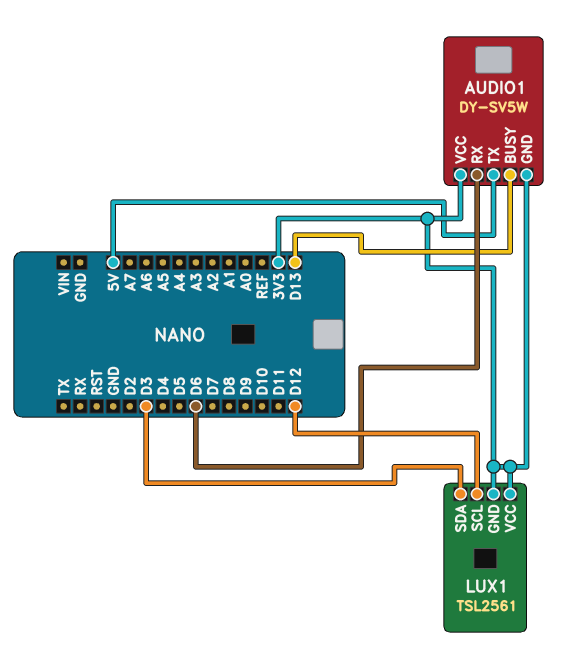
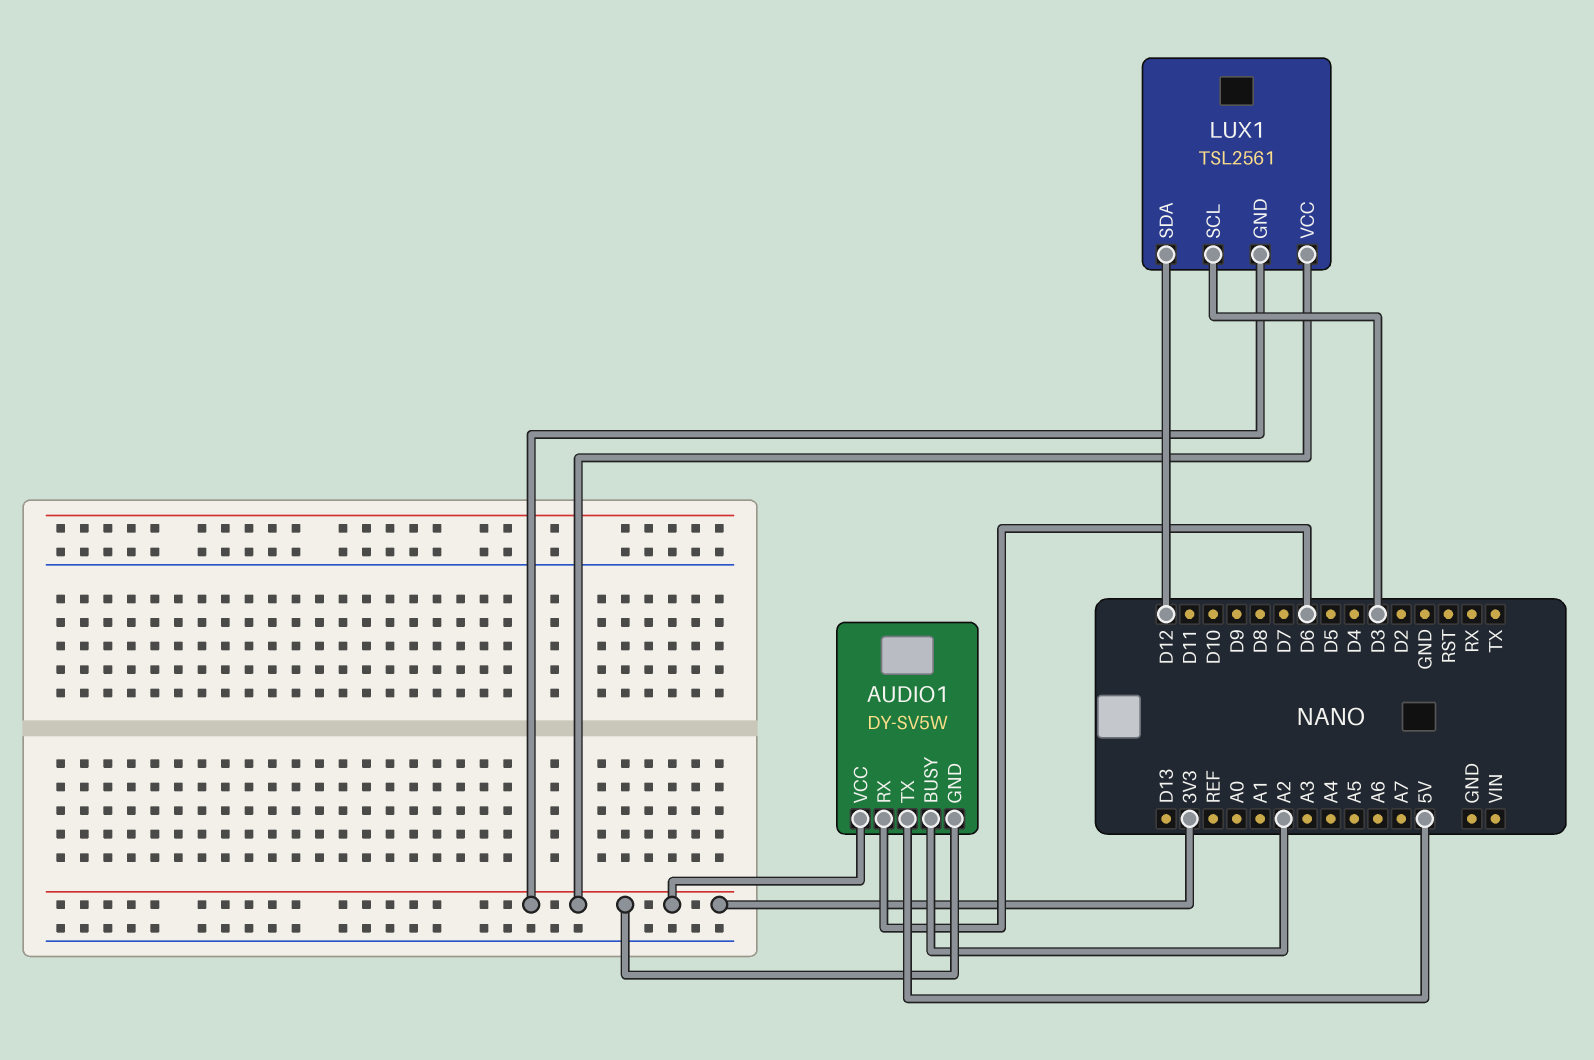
AUDIO1 pin BUSY: D13 -> A2
LUX1 pin SCL: D12 -> D3
LUX1 pin SDA: D3 -> D12

